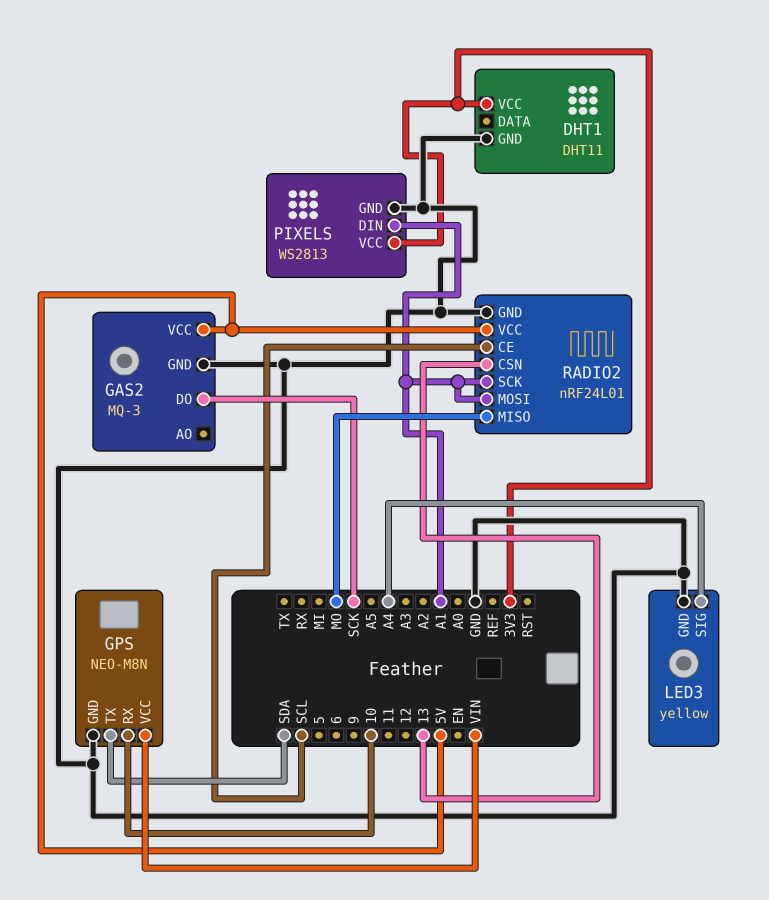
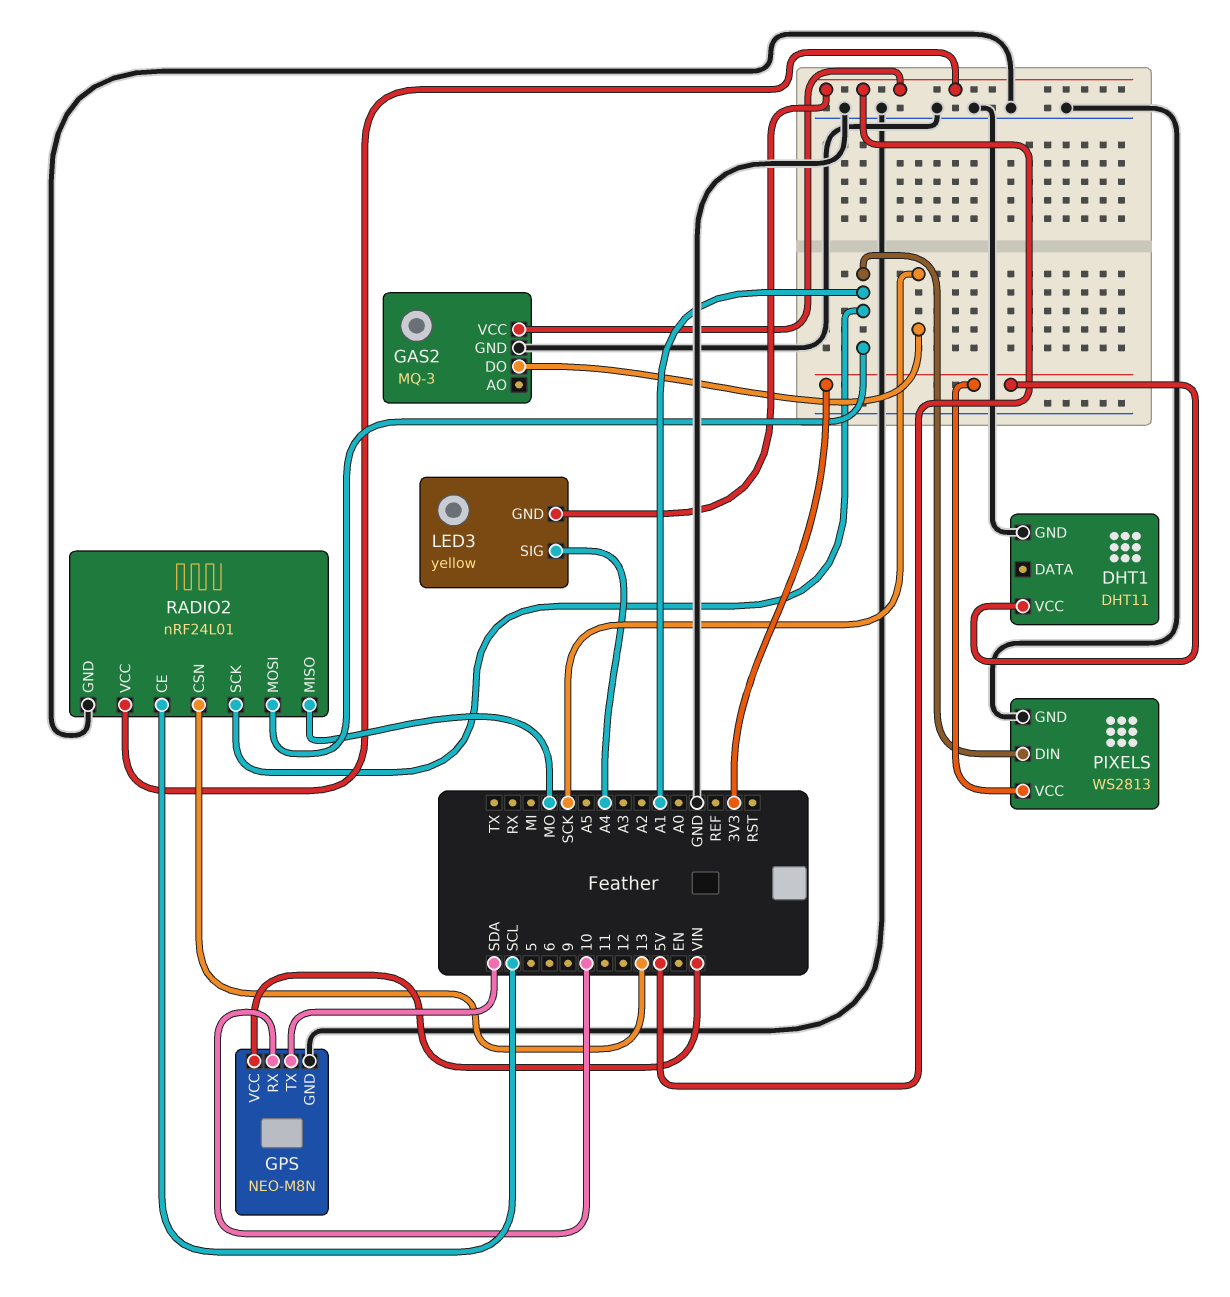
LED3 pin GND: GND -> 5V

